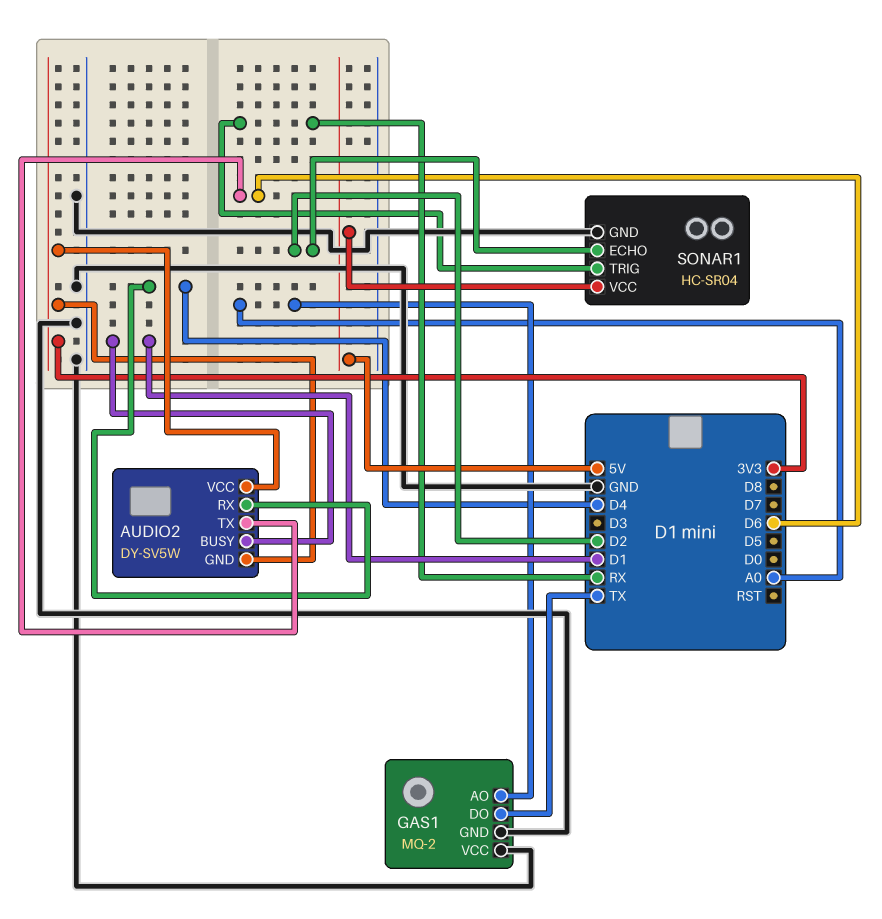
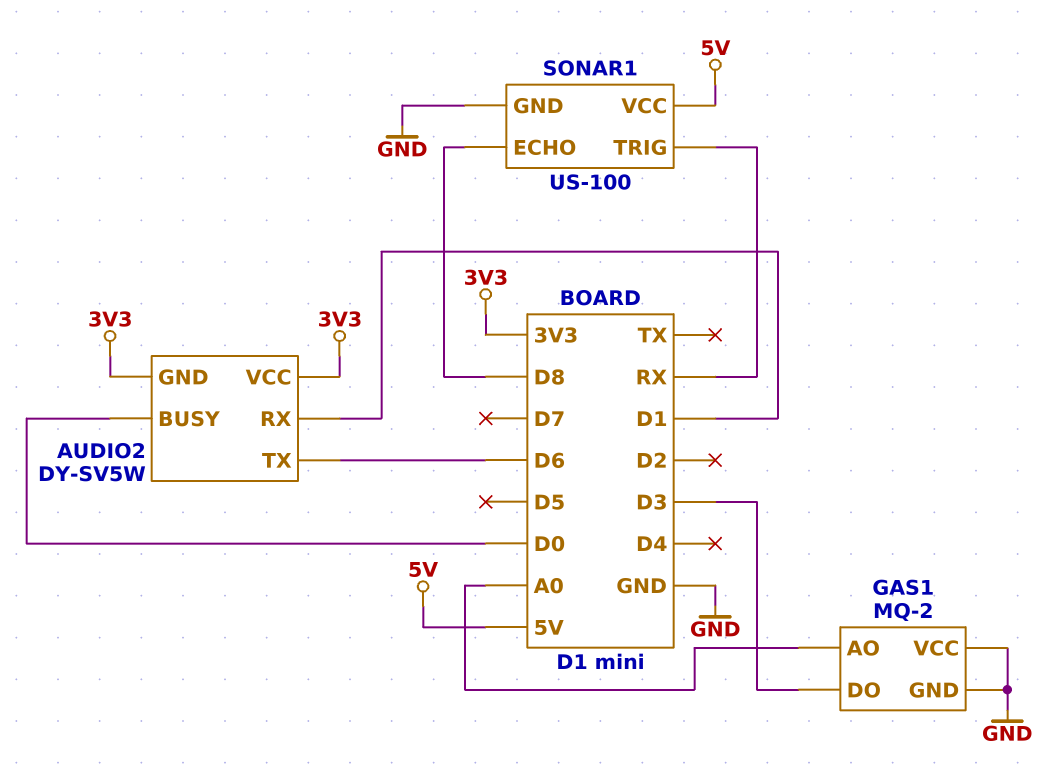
AUDIO2 pin BUSY: D1 -> D0
AUDIO2 pin RX: D4 -> D1
GAS1 pin DO: TX -> D3
SONAR1: HC-SR04 -> US-100
SONAR1 pin ECHO: D2 -> D8

